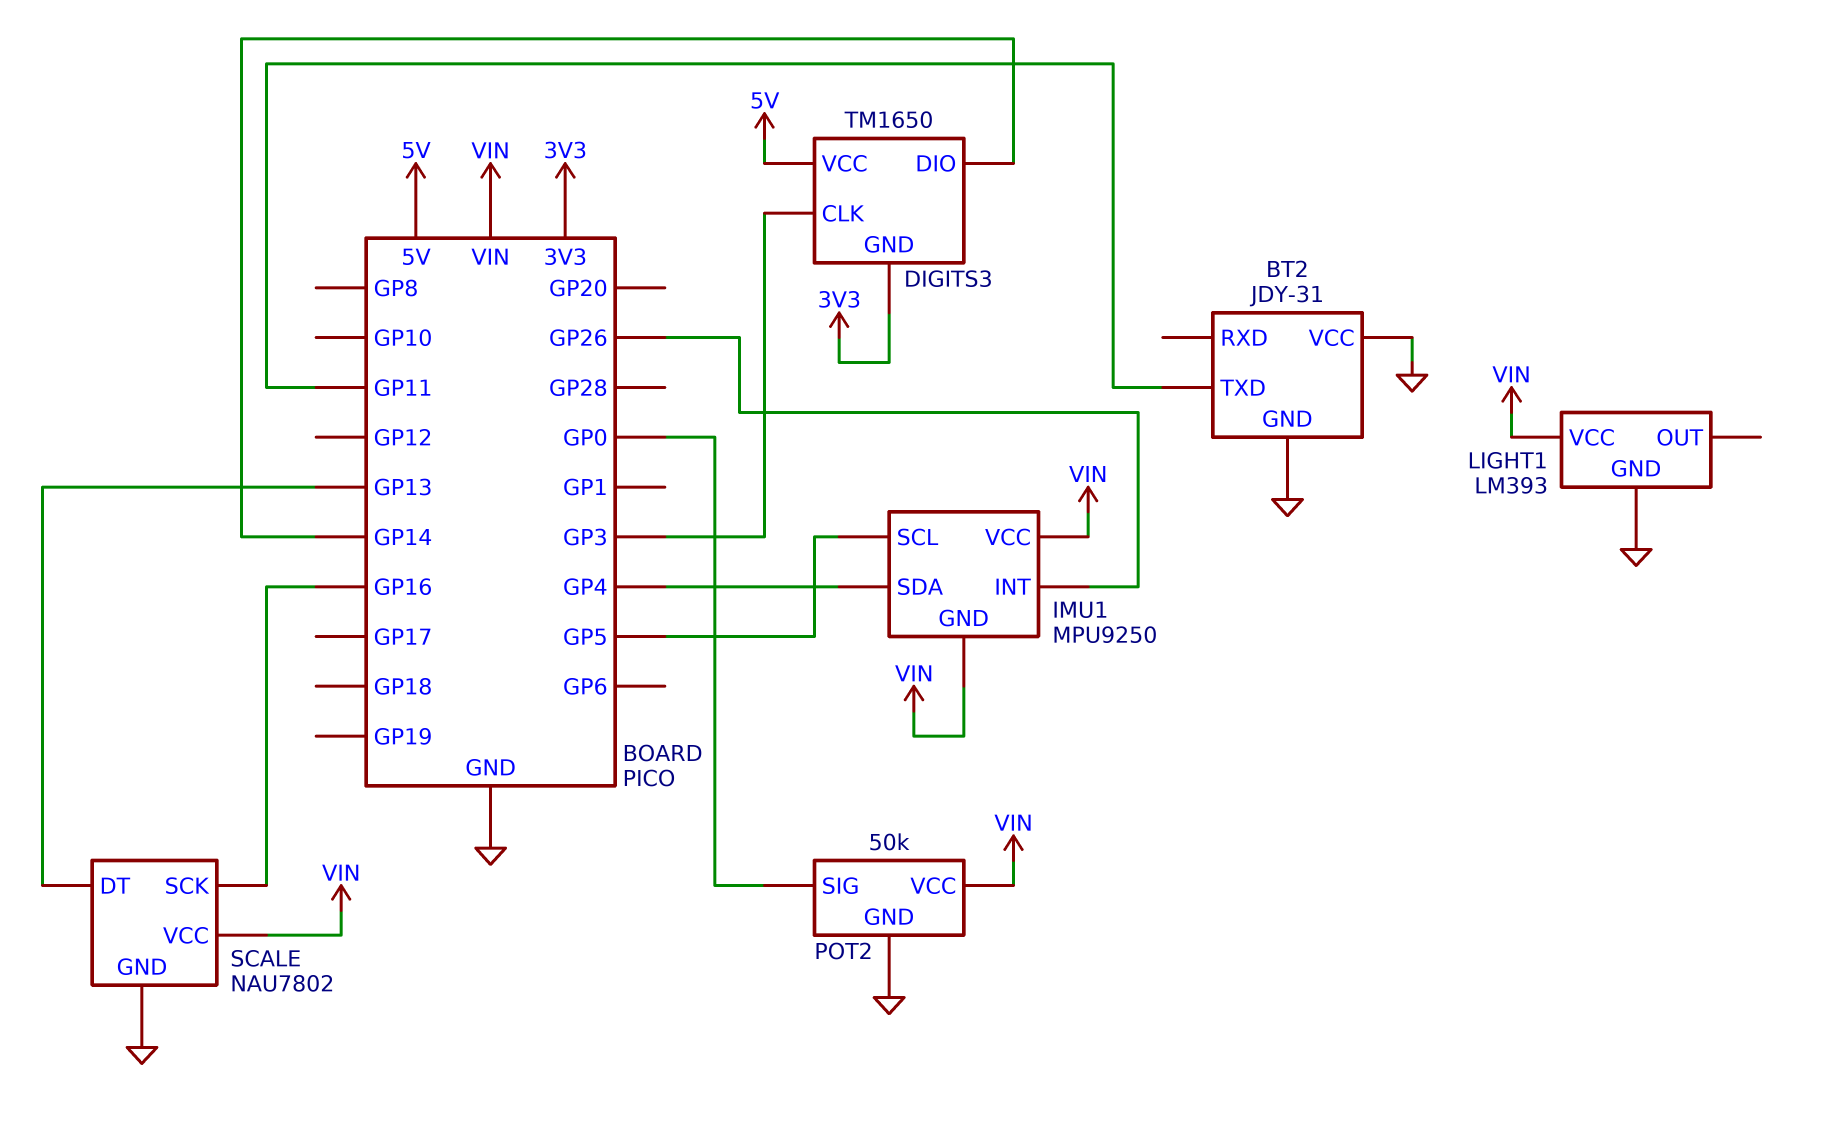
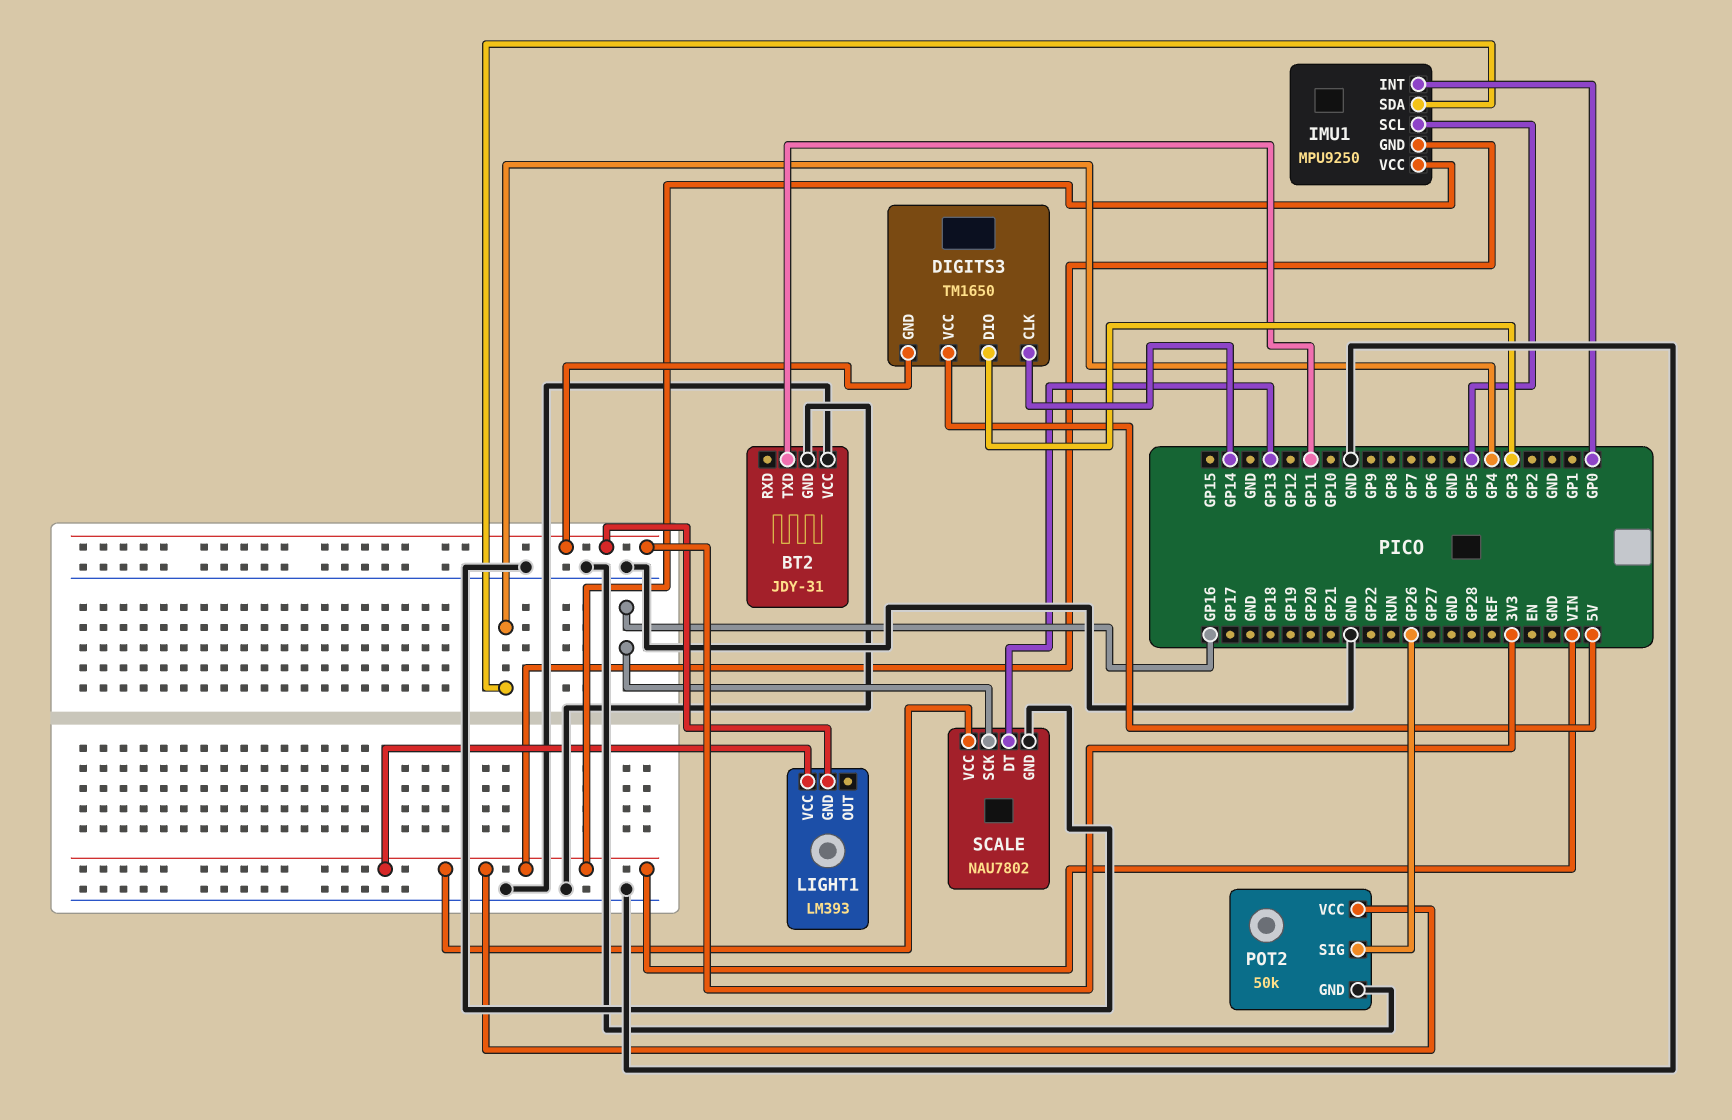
DIGITS3 pin CLK: GP3 -> GP14
DIGITS3 pin DIO: GP14 -> GP3
IMU1 pin INT: GP26 -> GP0
LIGHT1 pin GND: GND -> 3V3
POT2 pin SIG: GP0 -> GP26

